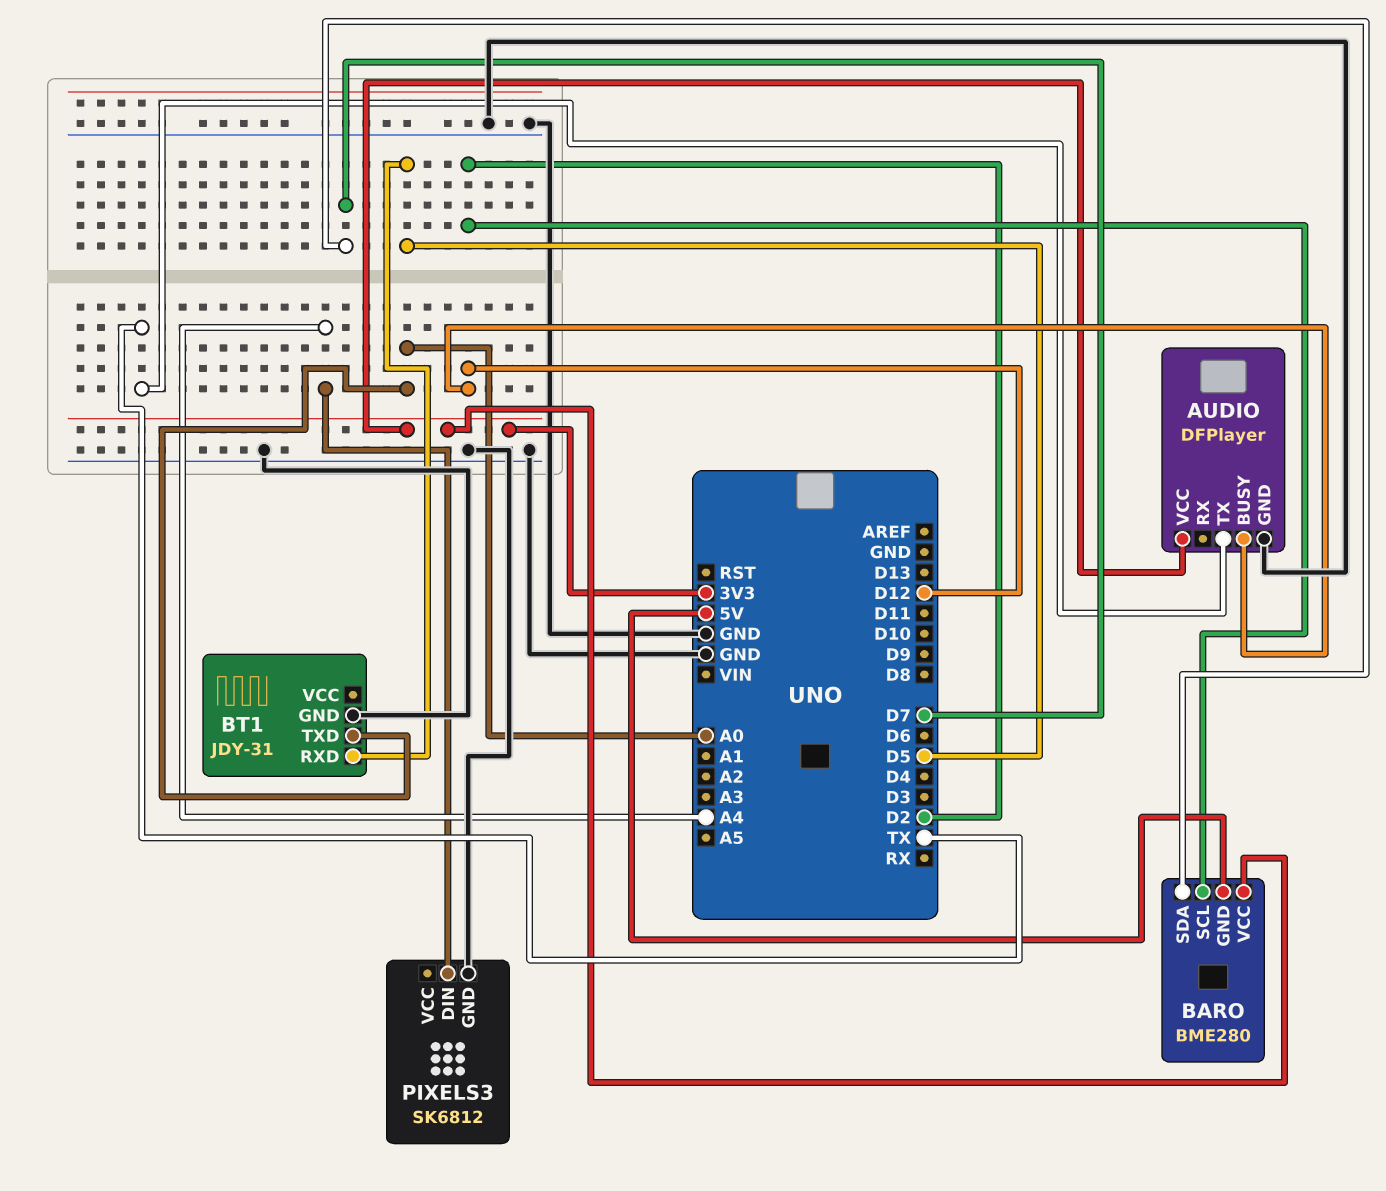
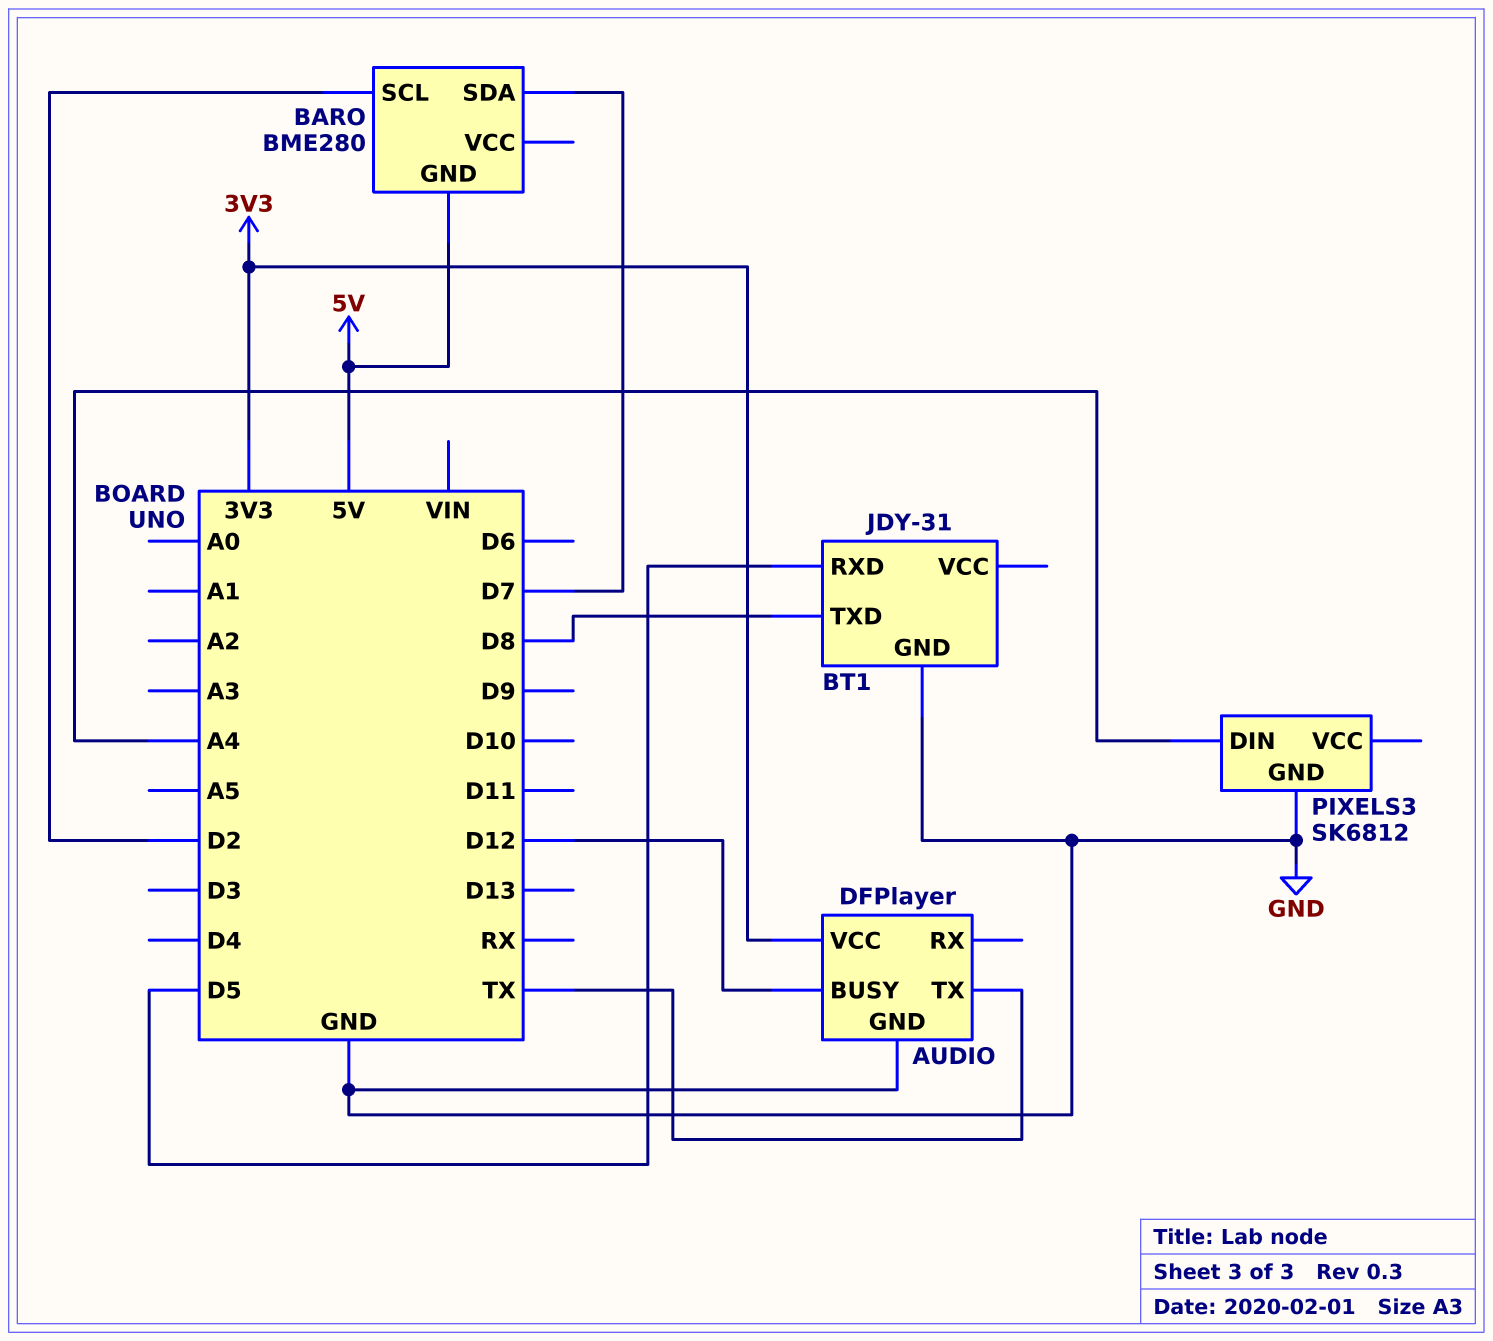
BARO pin VCC: 3V3 -> none
BT1 pin TXD: A0 -> D8

